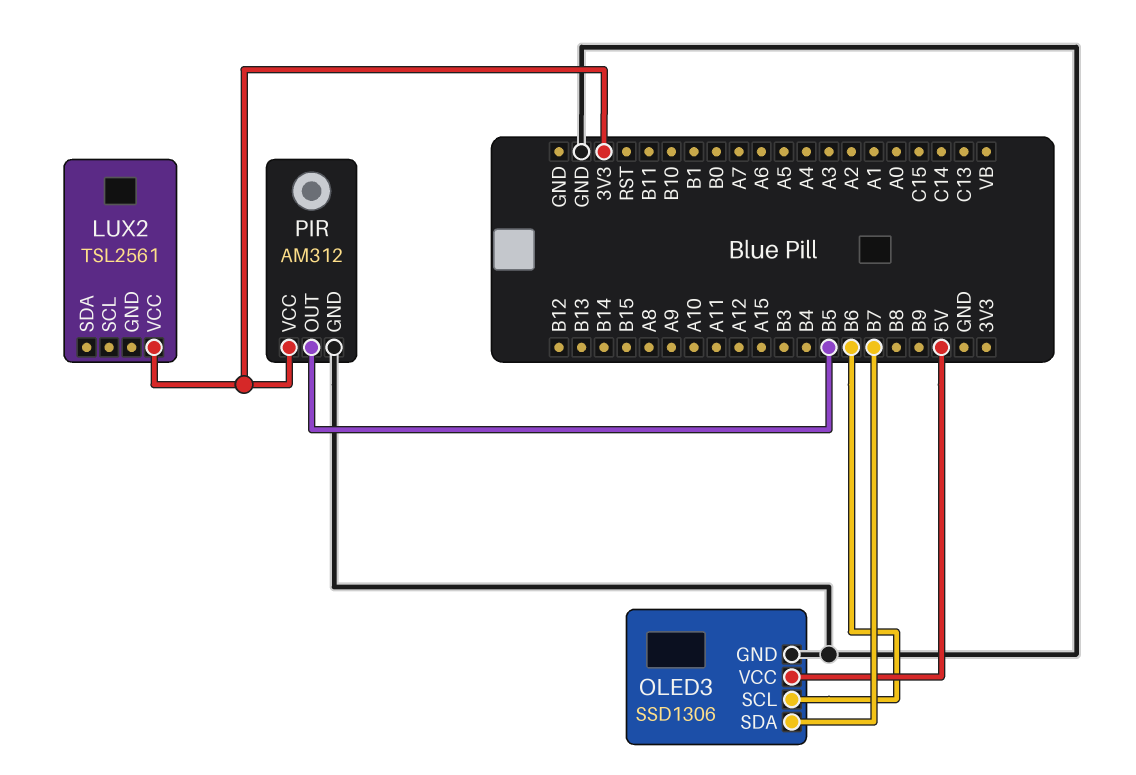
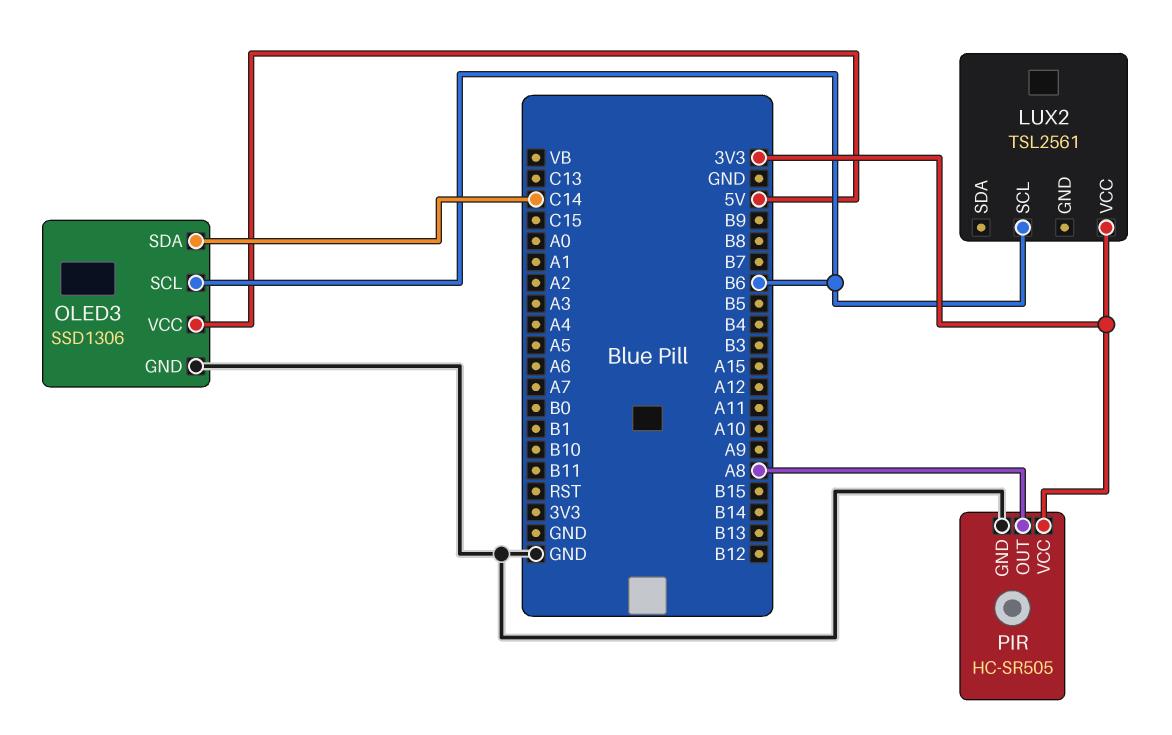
LUX2 pin SCL: none -> B6
OLED3 pin SDA: B7 -> C14
PIR: AM312 -> HC-SR505
PIR pin OUT: B5 -> A8

